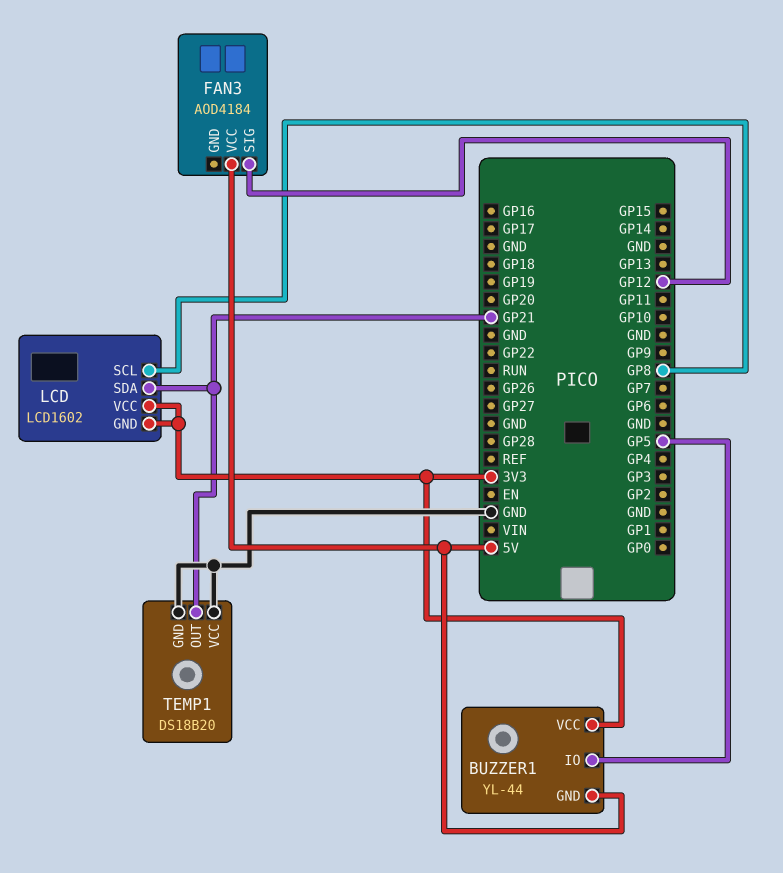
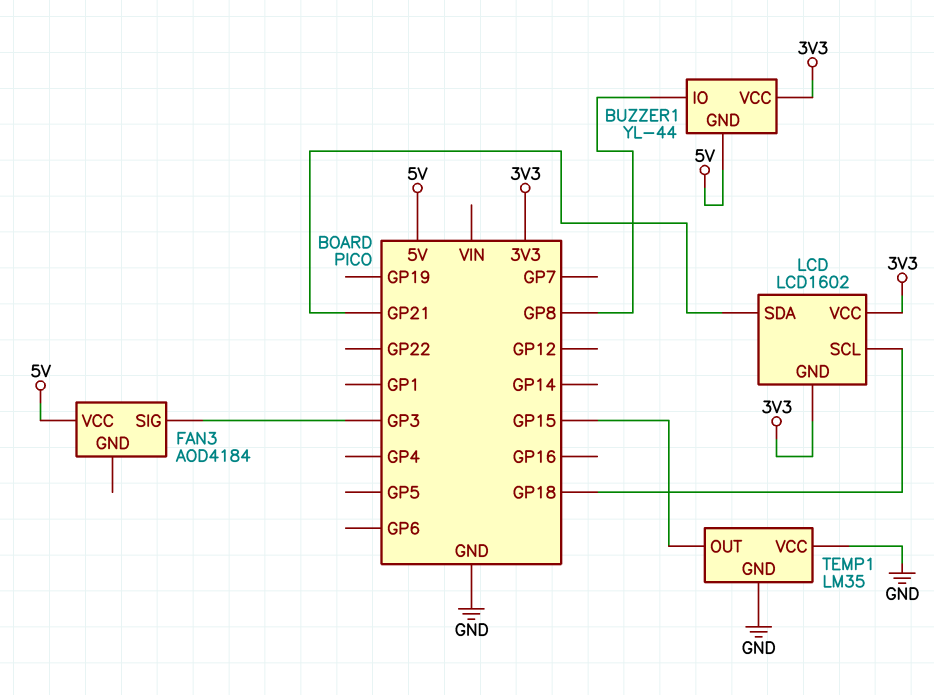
BUZZER1 pin IO: GP5 -> GP8
FAN3 pin SIG: GP12 -> GP3
LCD pin SCL: GP8 -> GP18
TEMP1: DS18B20 -> LM35
TEMP1 pin OUT: GP21 -> GP15

